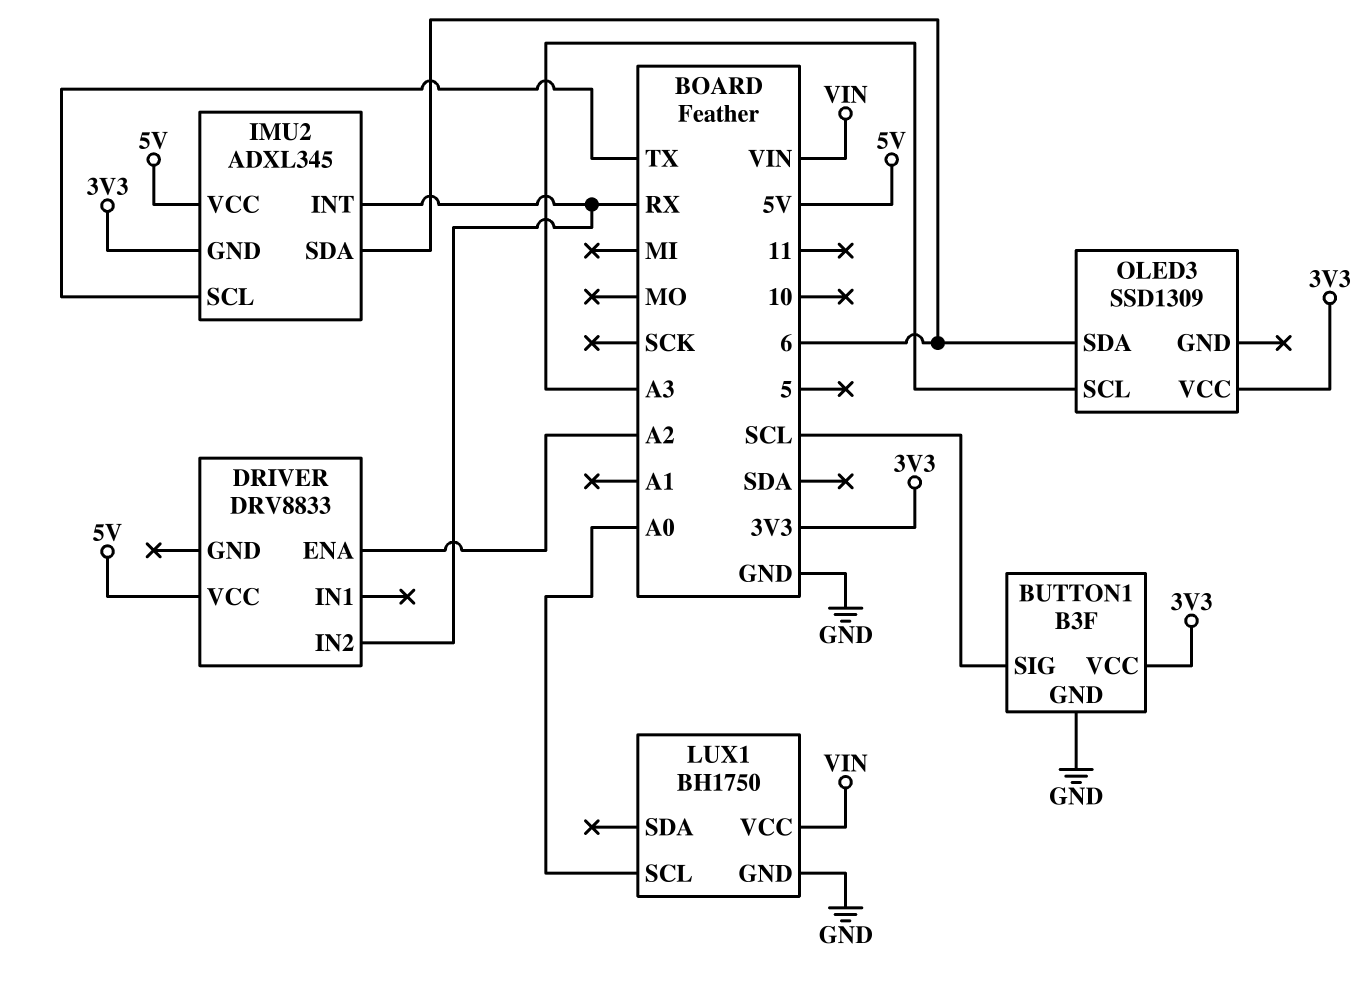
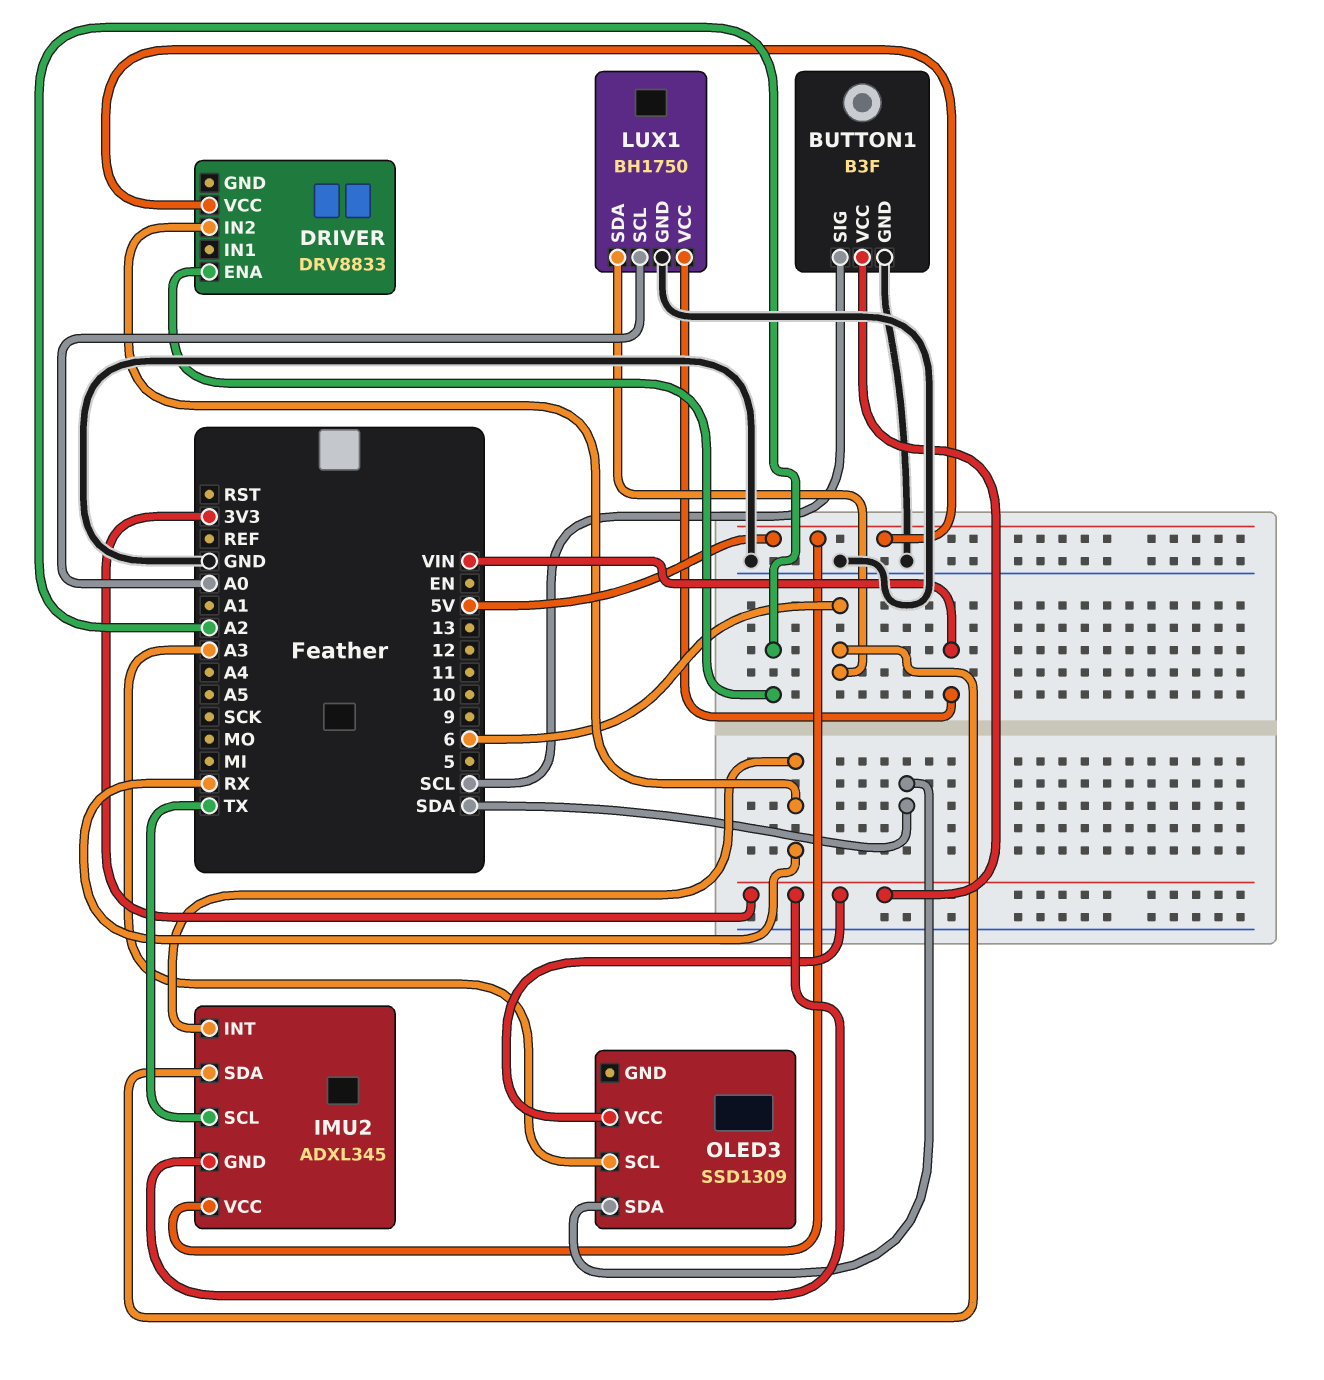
LUX1 pin SDA: none -> 6
OLED3 pin SDA: 6 -> SDA

